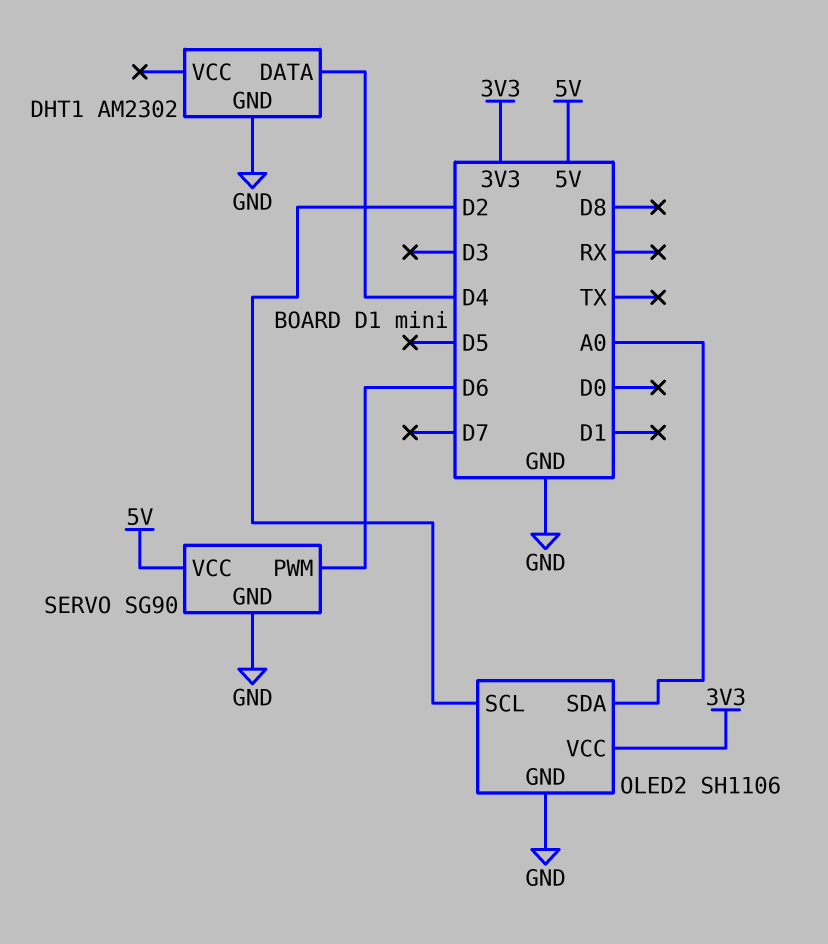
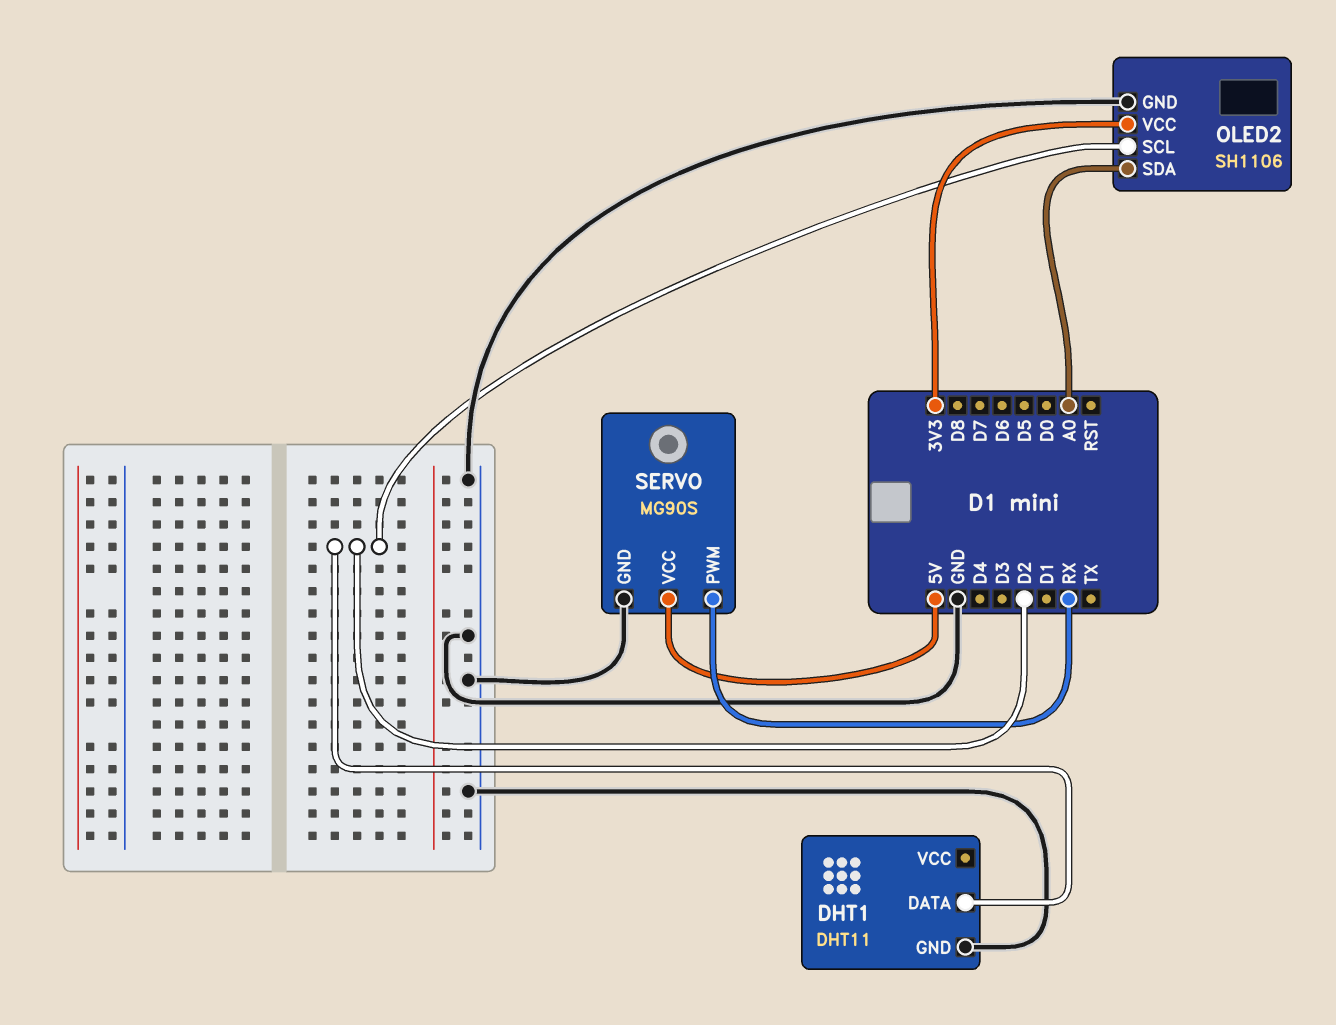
DHT1: AM2302 -> DHT11
DHT1 pin DATA: D4 -> D2
SERVO: SG90 -> MG90S
SERVO pin PWM: D6 -> RX

